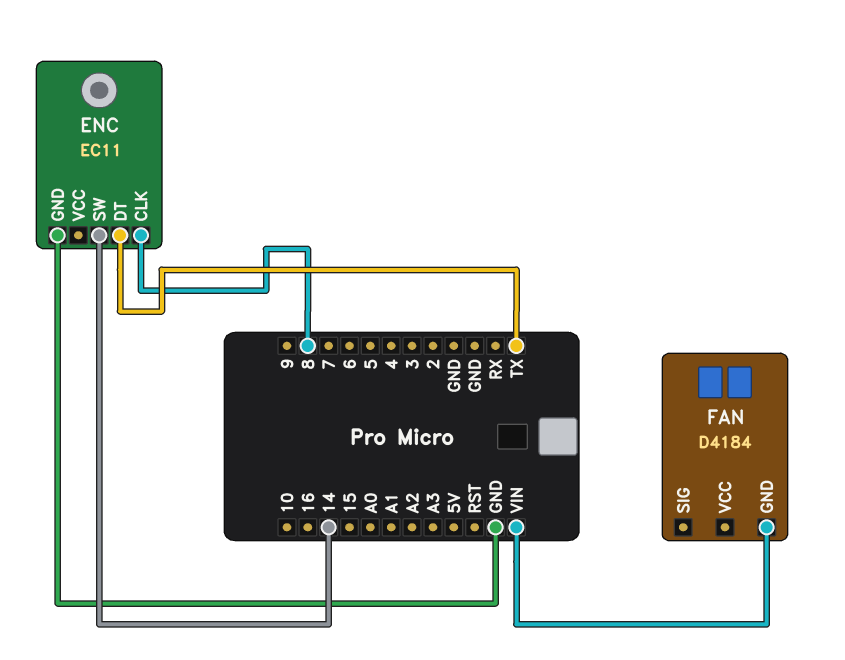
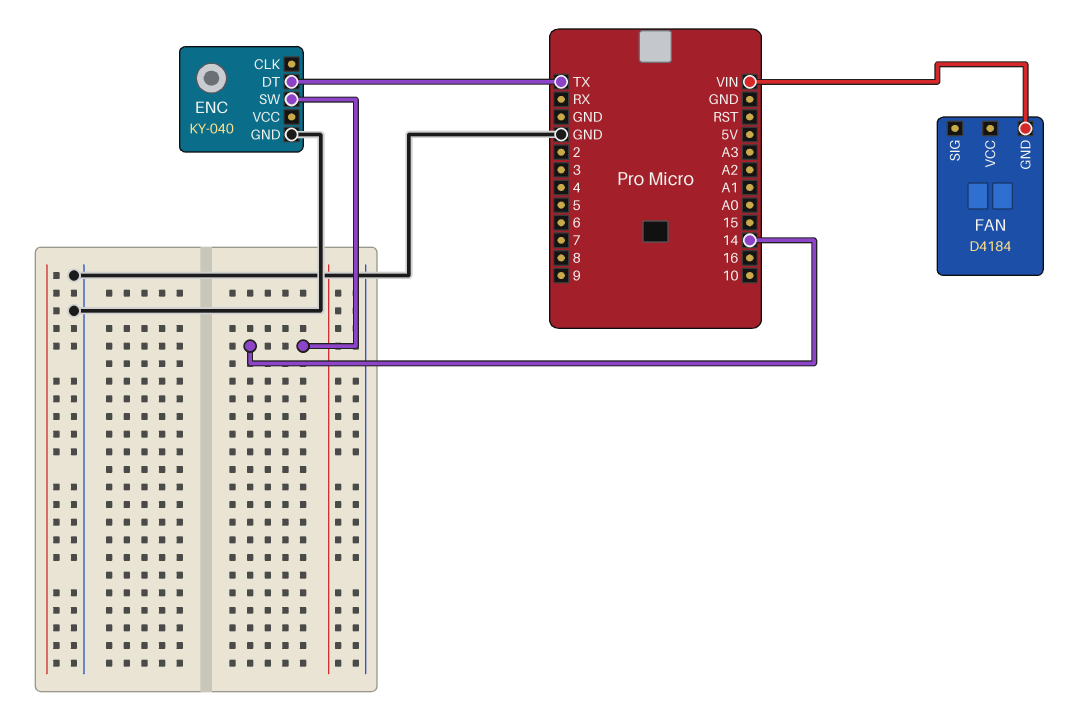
ENC: EC11 -> KY-040
ENC pin CLK: 8 -> none

